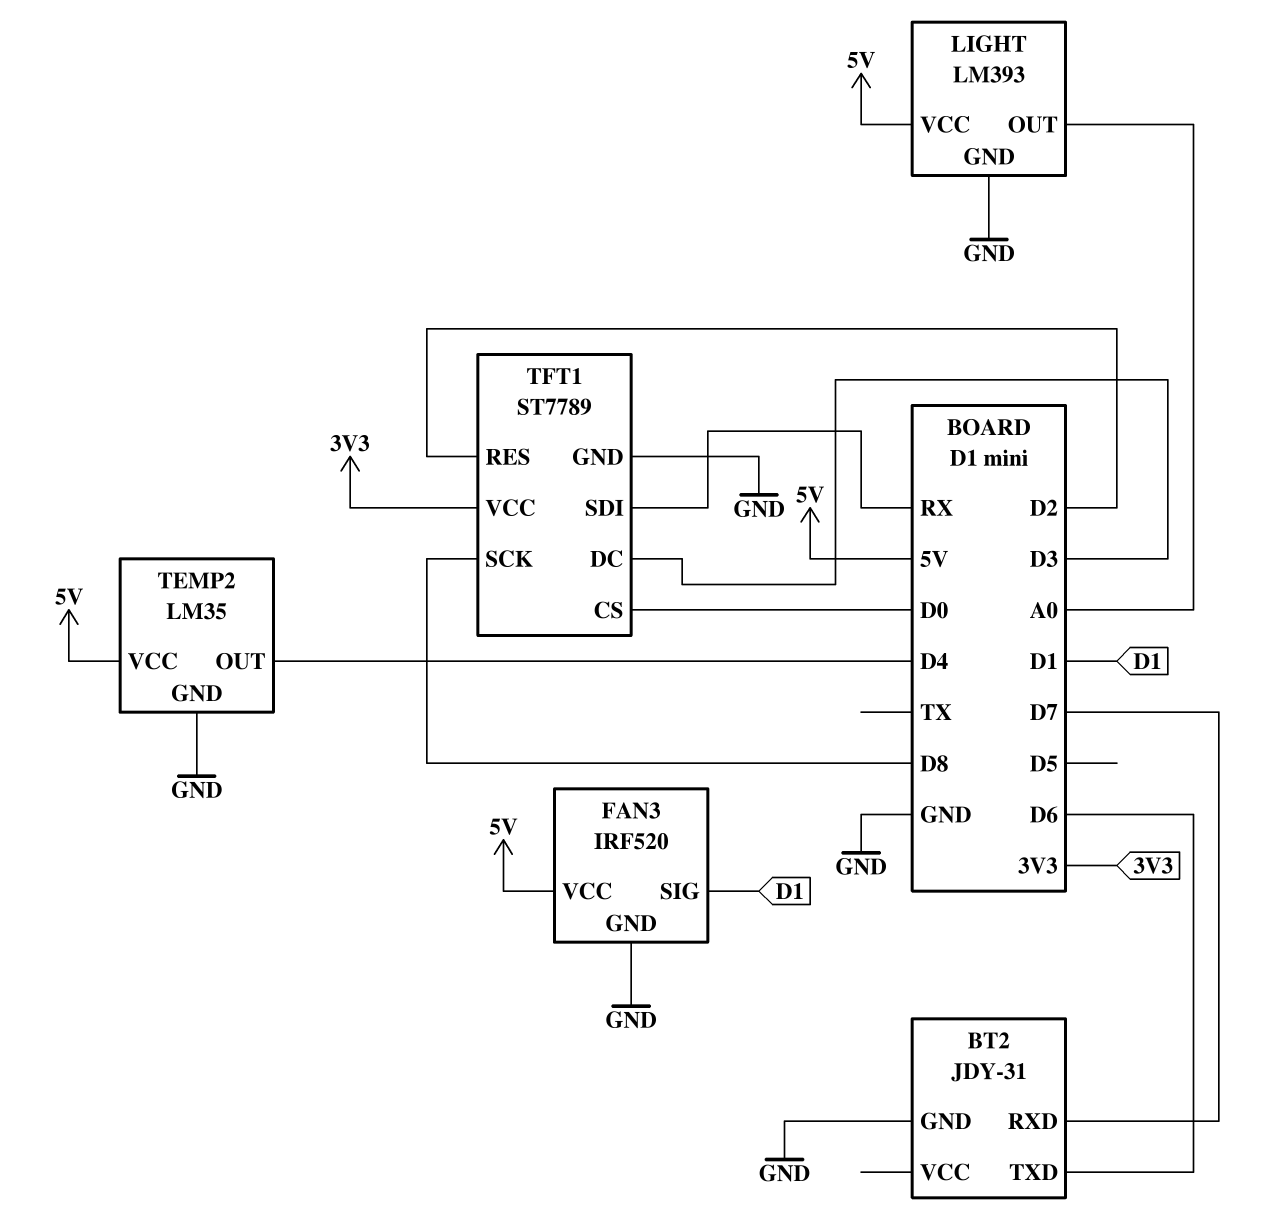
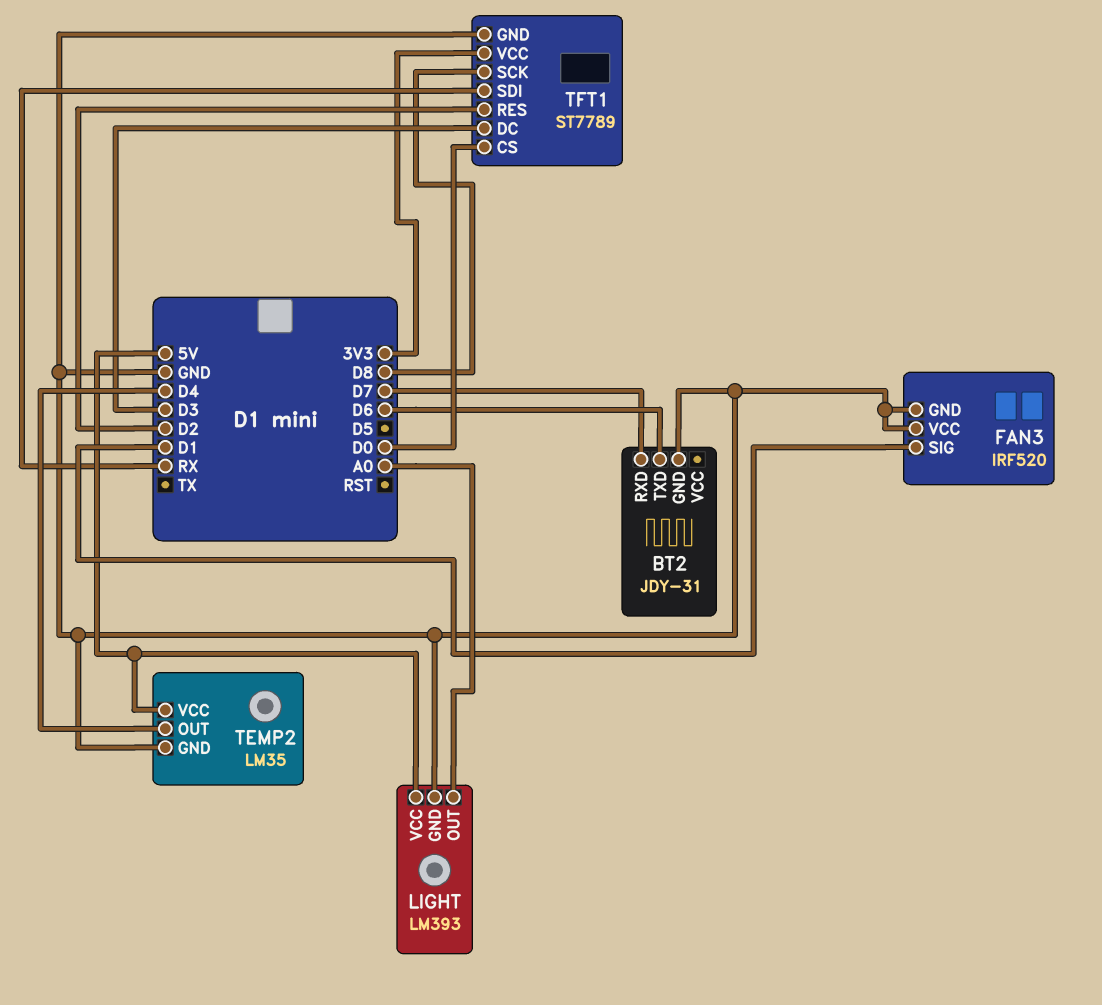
FAN3 pin VCC: 5V -> GND

